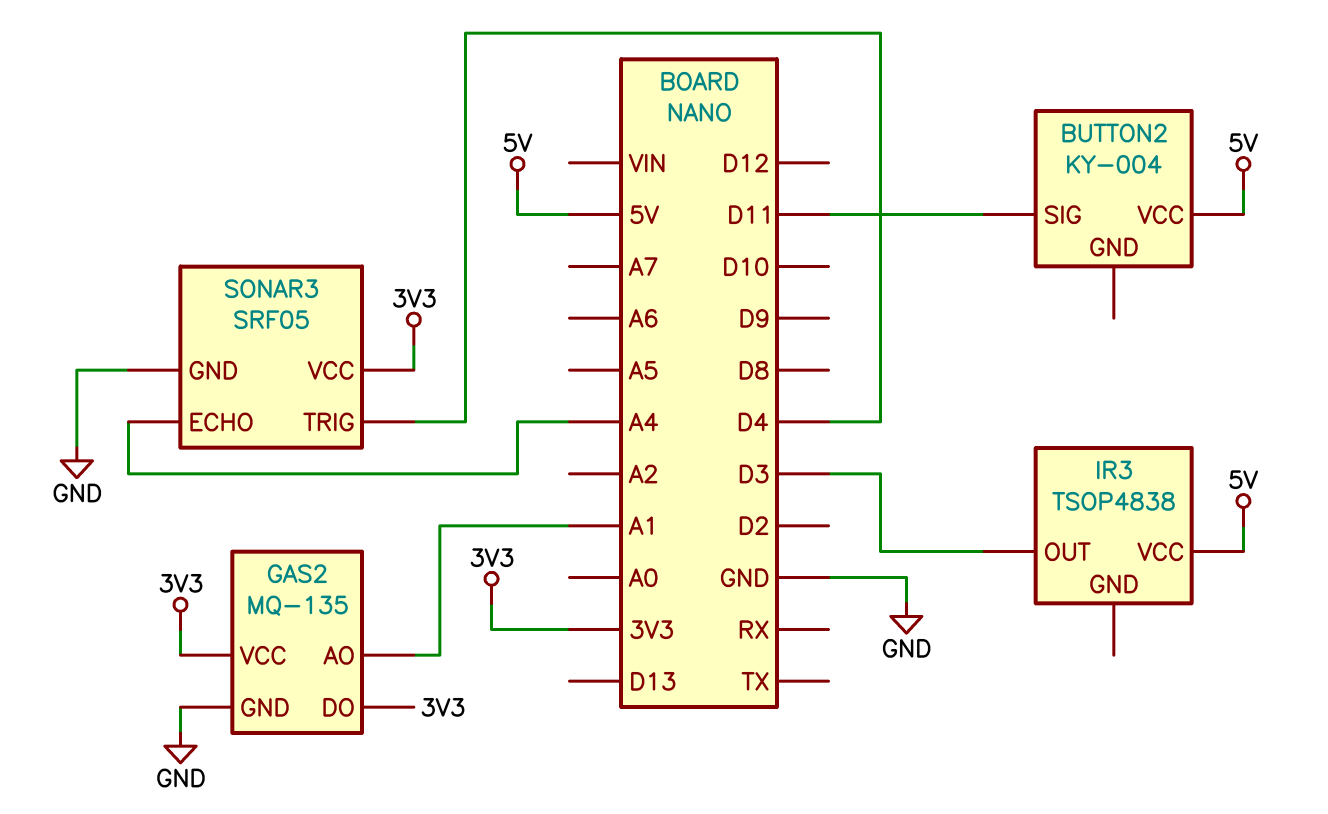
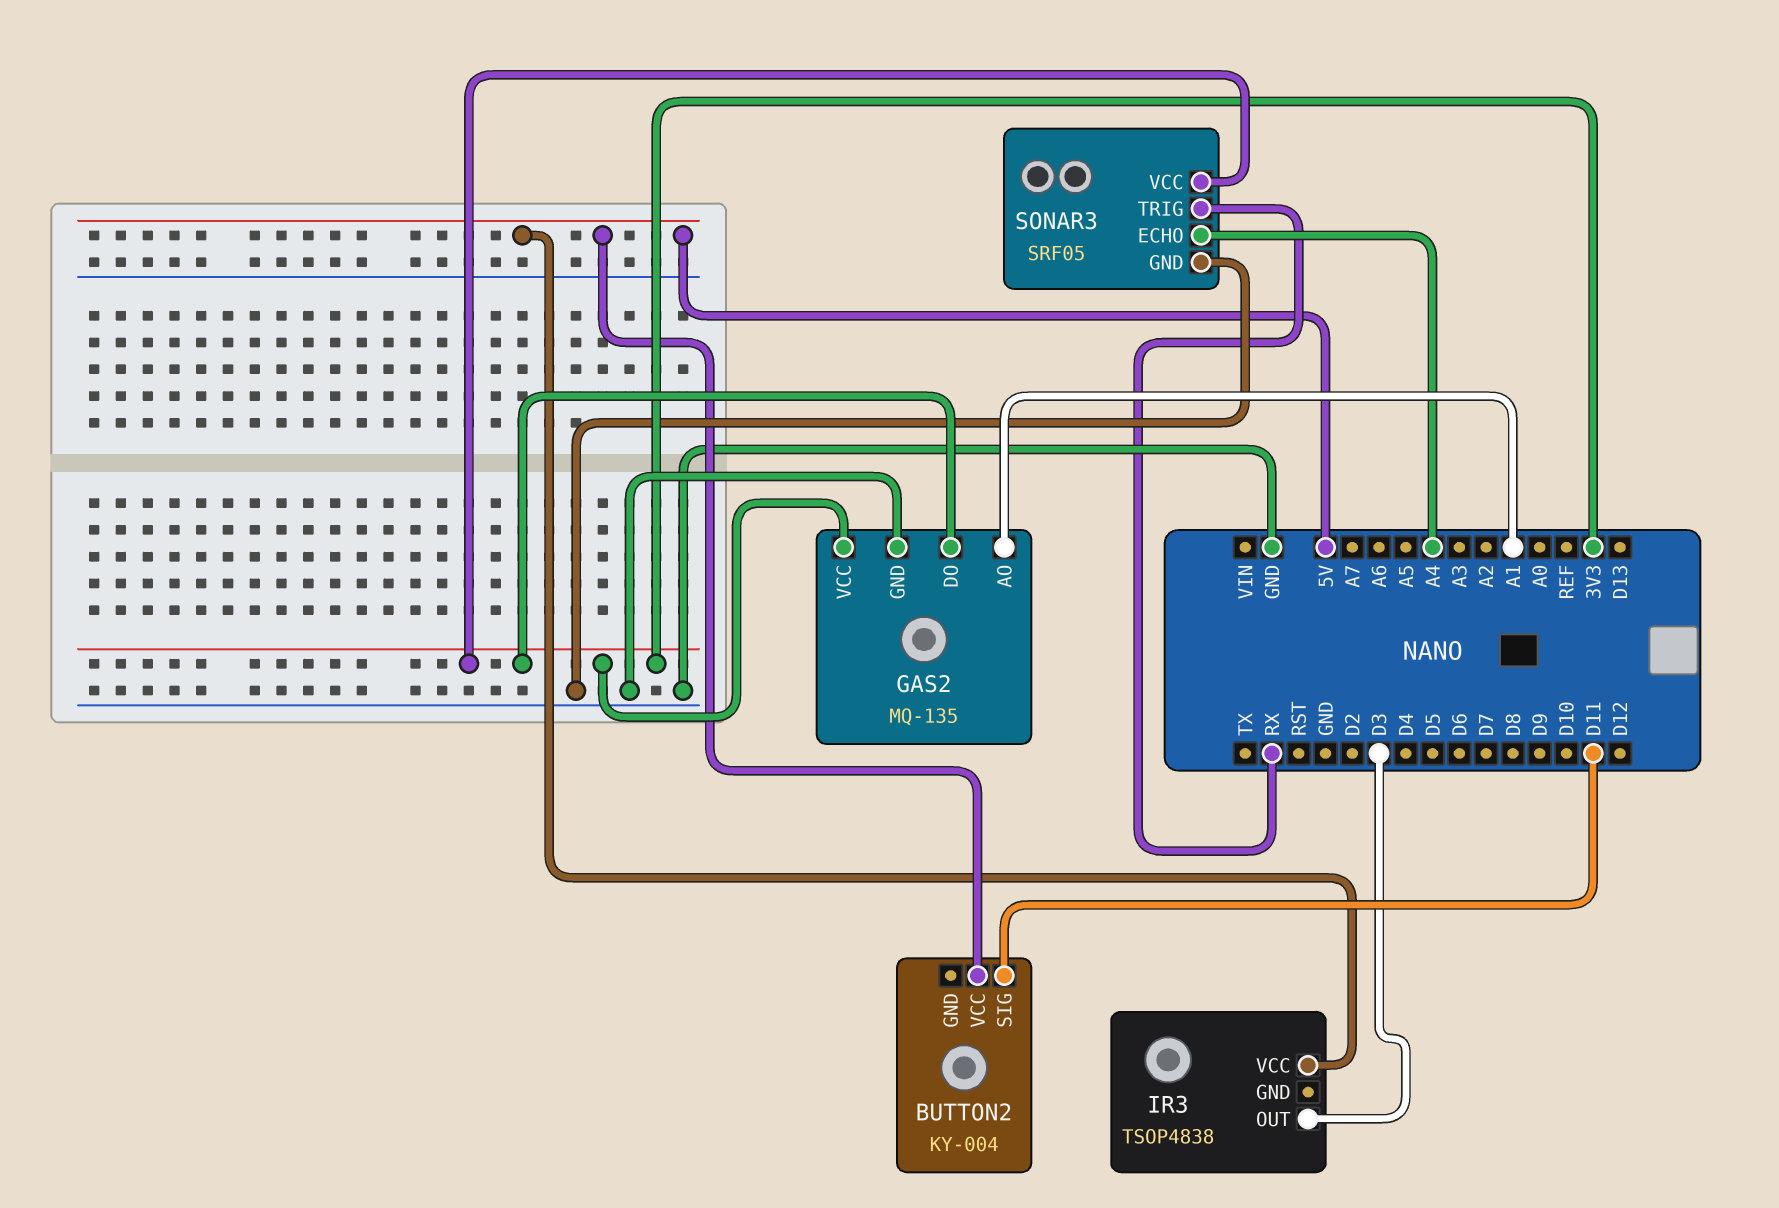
SONAR3 pin TRIG: D4 -> RX

